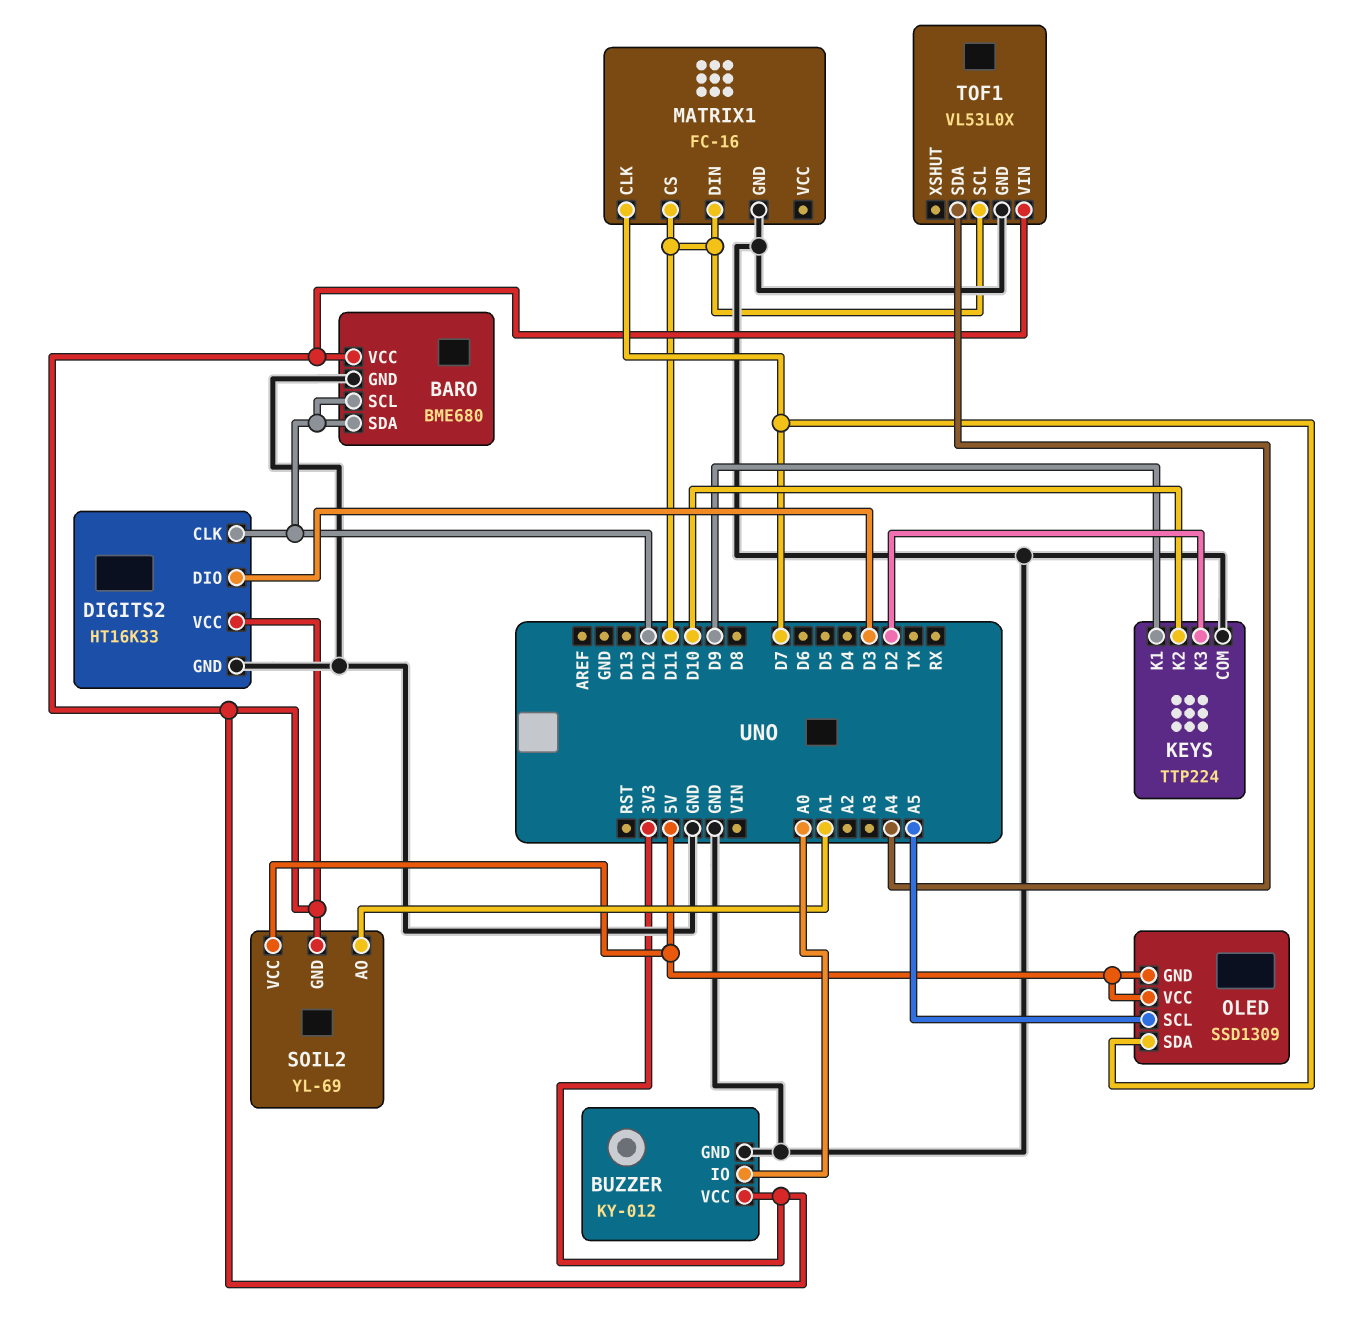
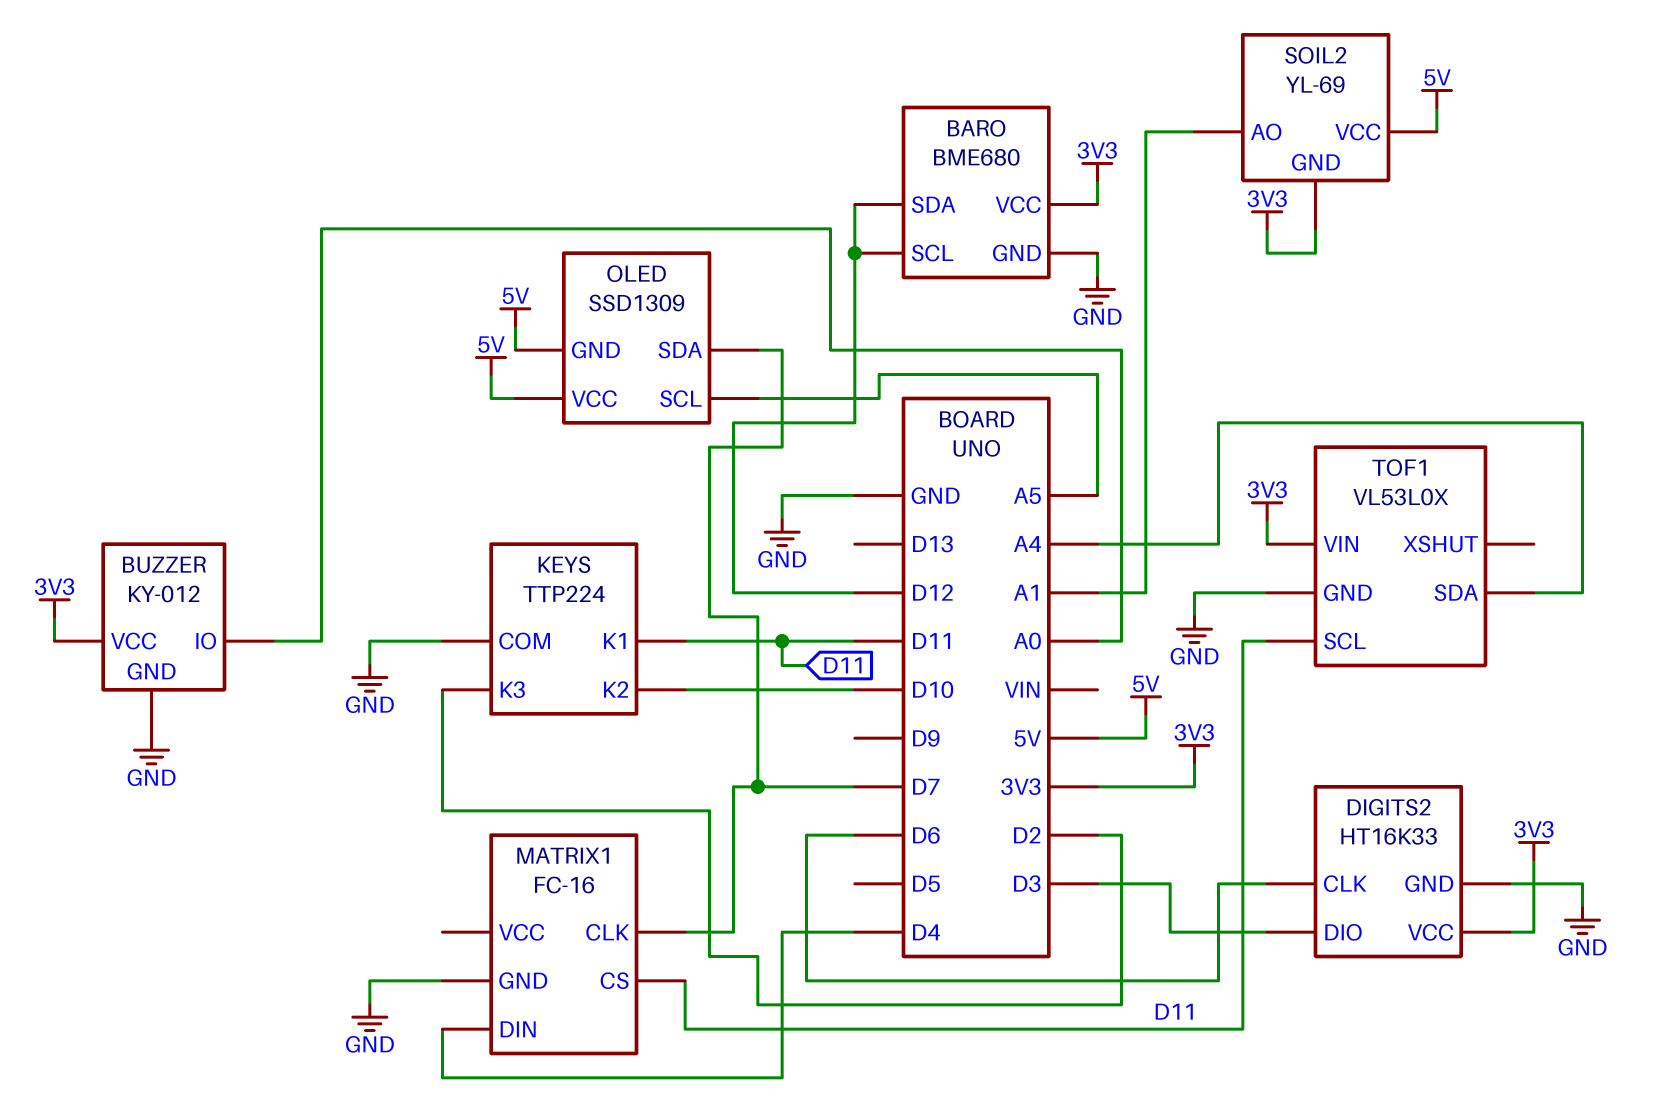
DIGITS2 pin CLK: D12 -> D6
KEYS pin K1: D9 -> D11
MATRIX1 pin DIN: D11 -> D4

